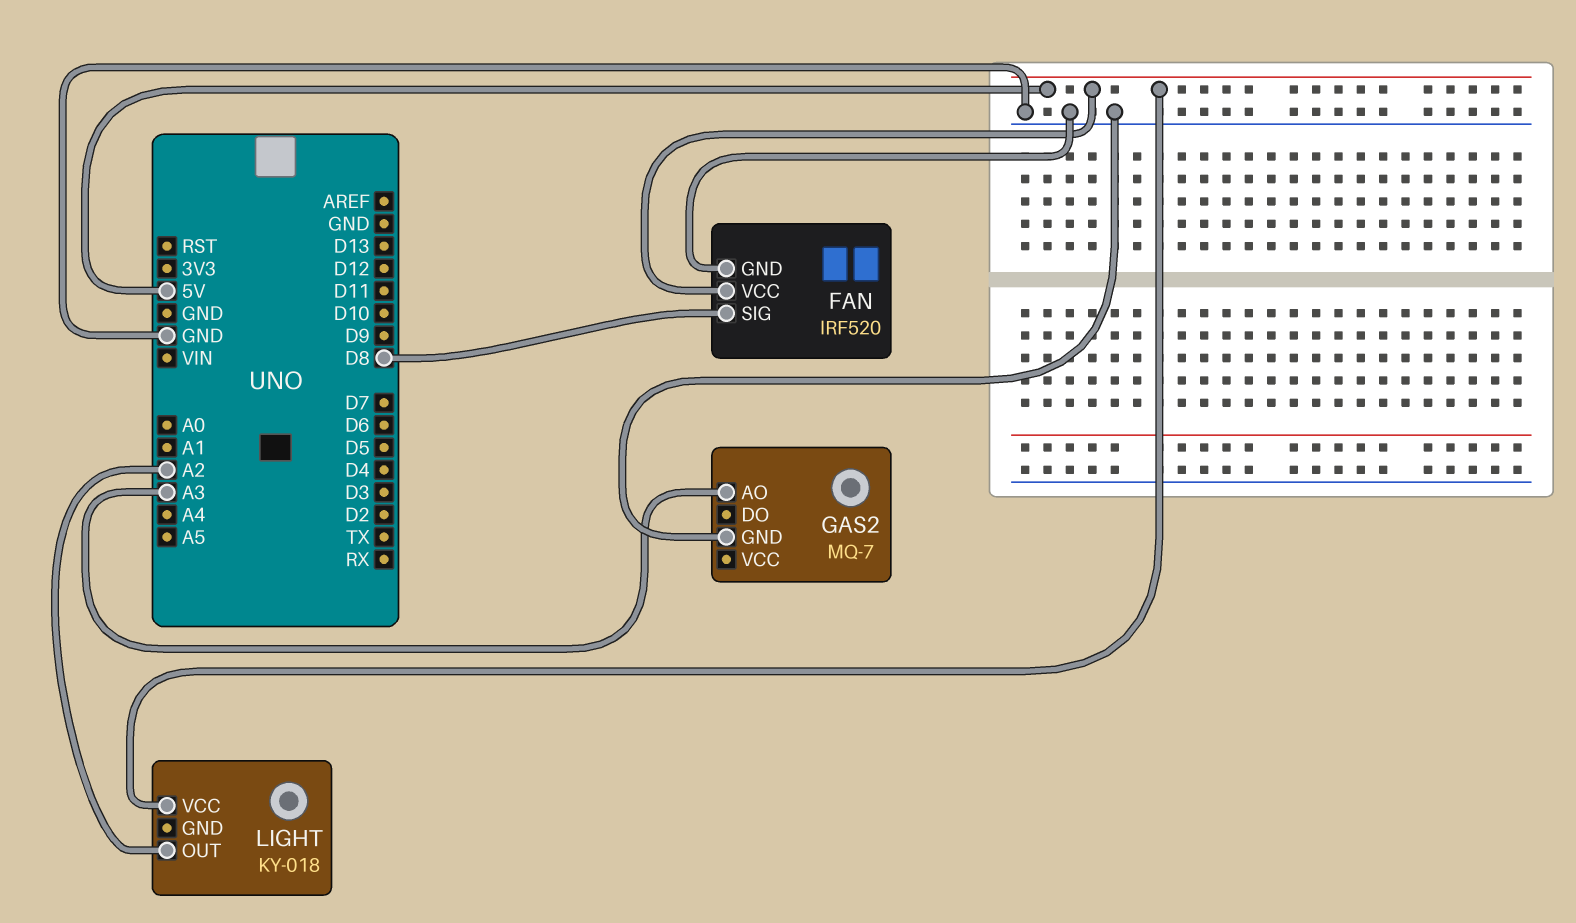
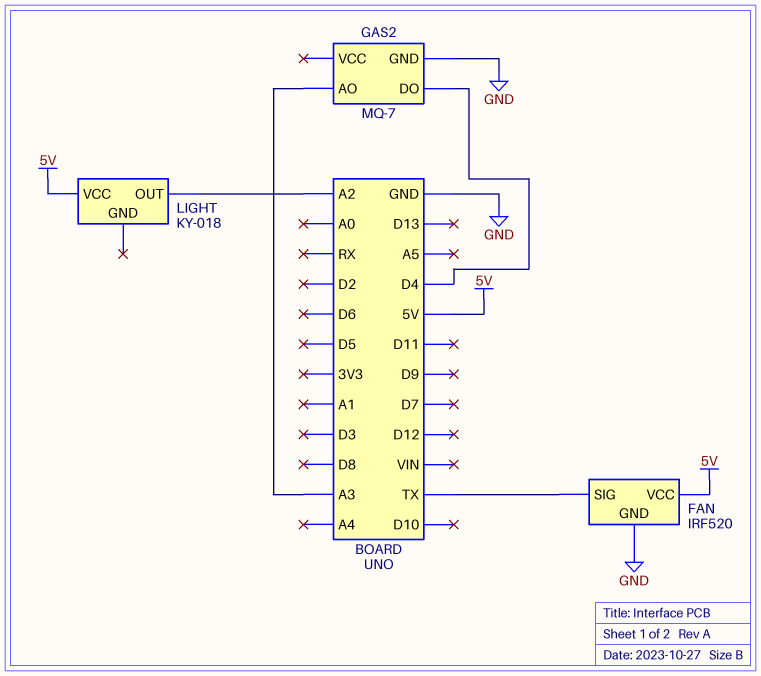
FAN pin SIG: D8 -> TX
GAS2 pin DO: none -> D4

